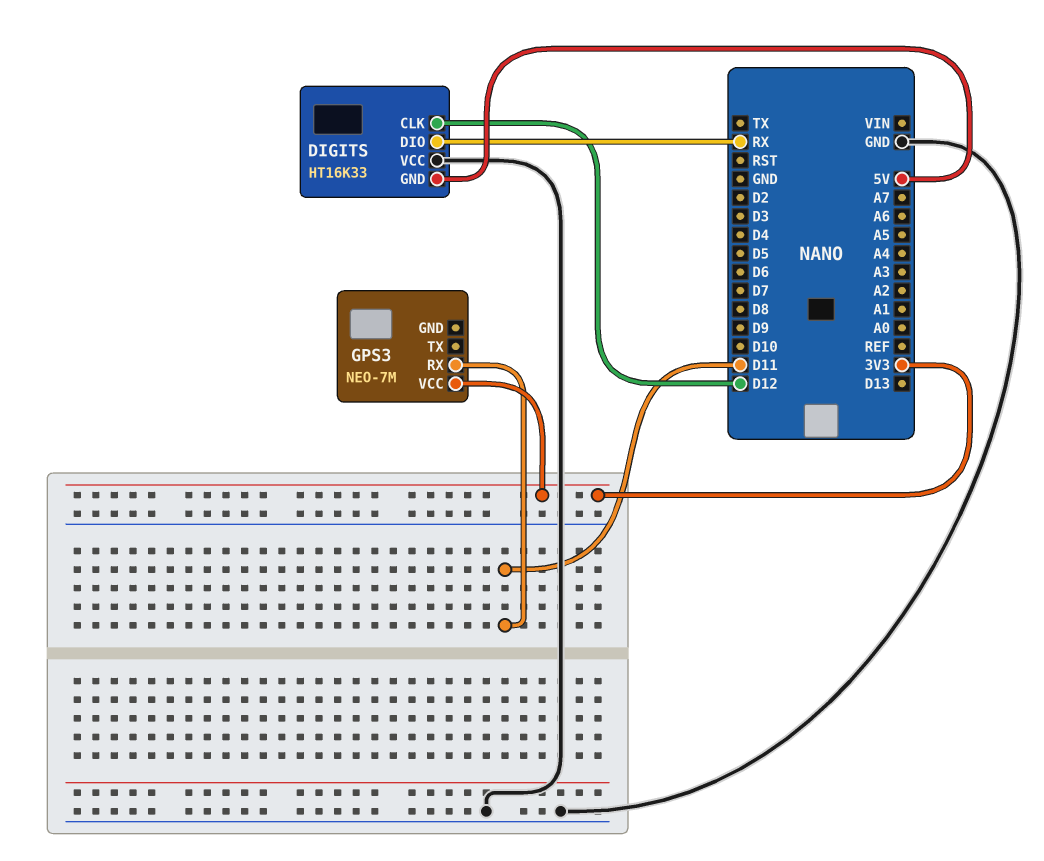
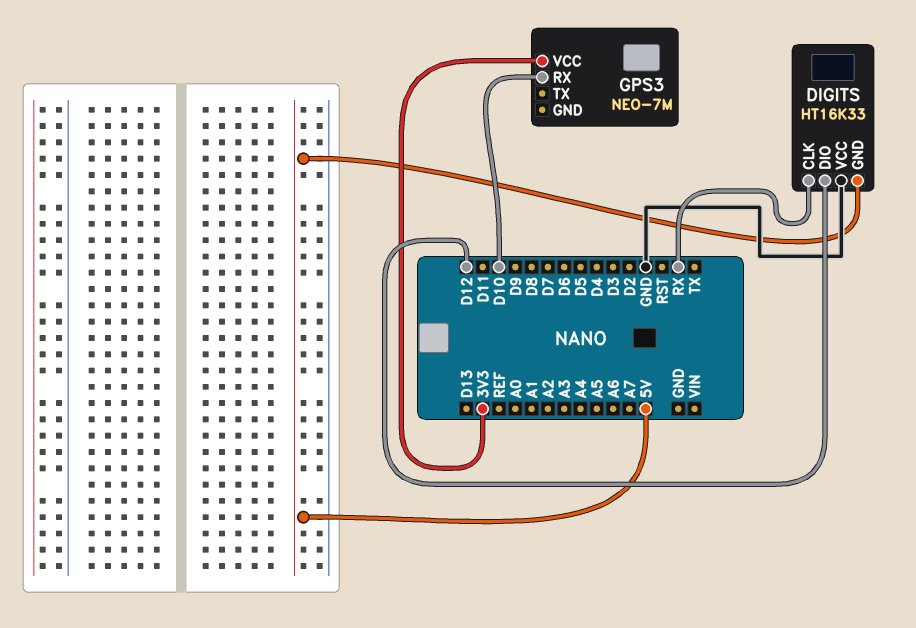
DIGITS pin CLK: D12 -> RX
DIGITS pin DIO: RX -> D12
GPS3 pin RX: D11 -> D10

